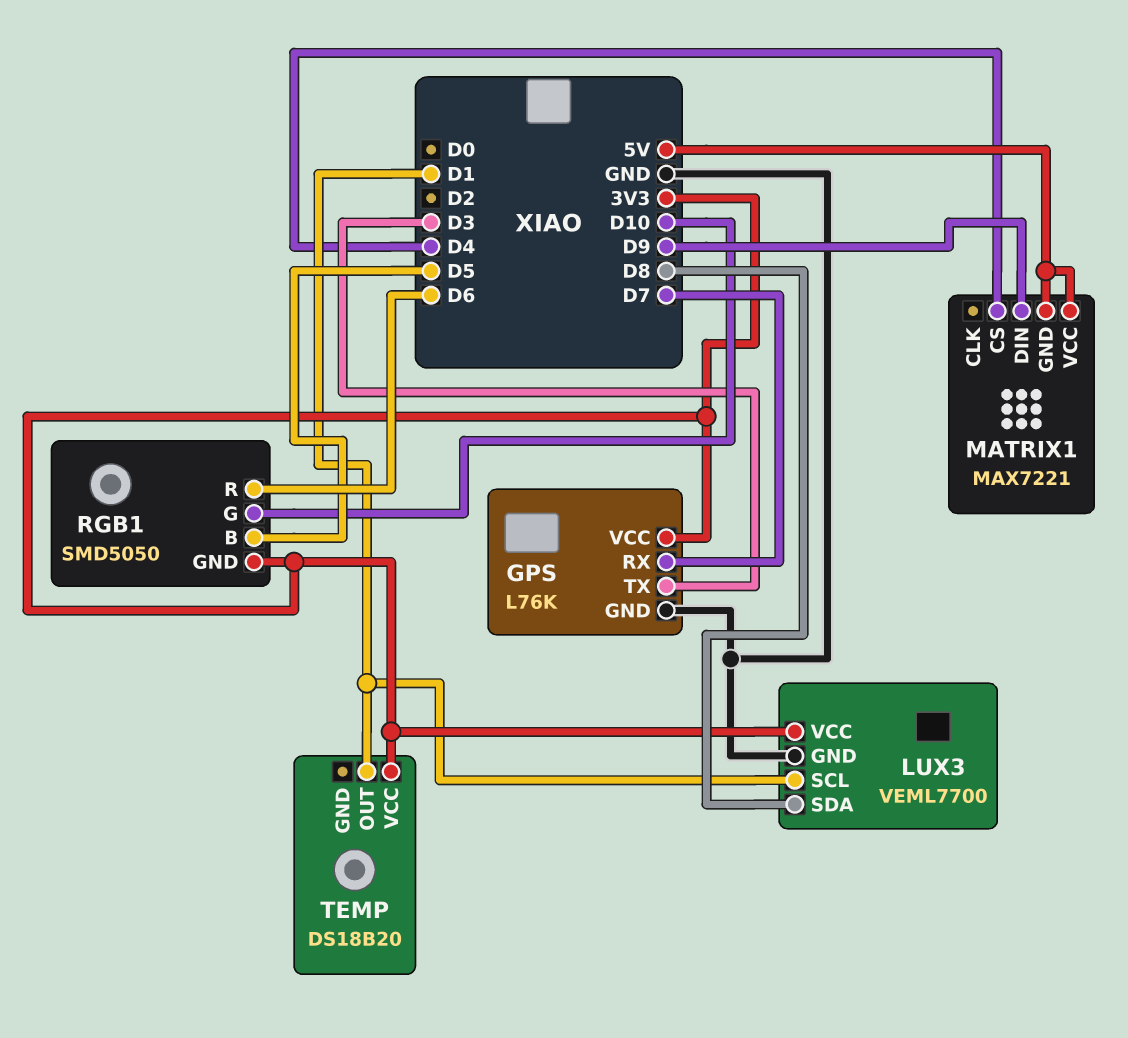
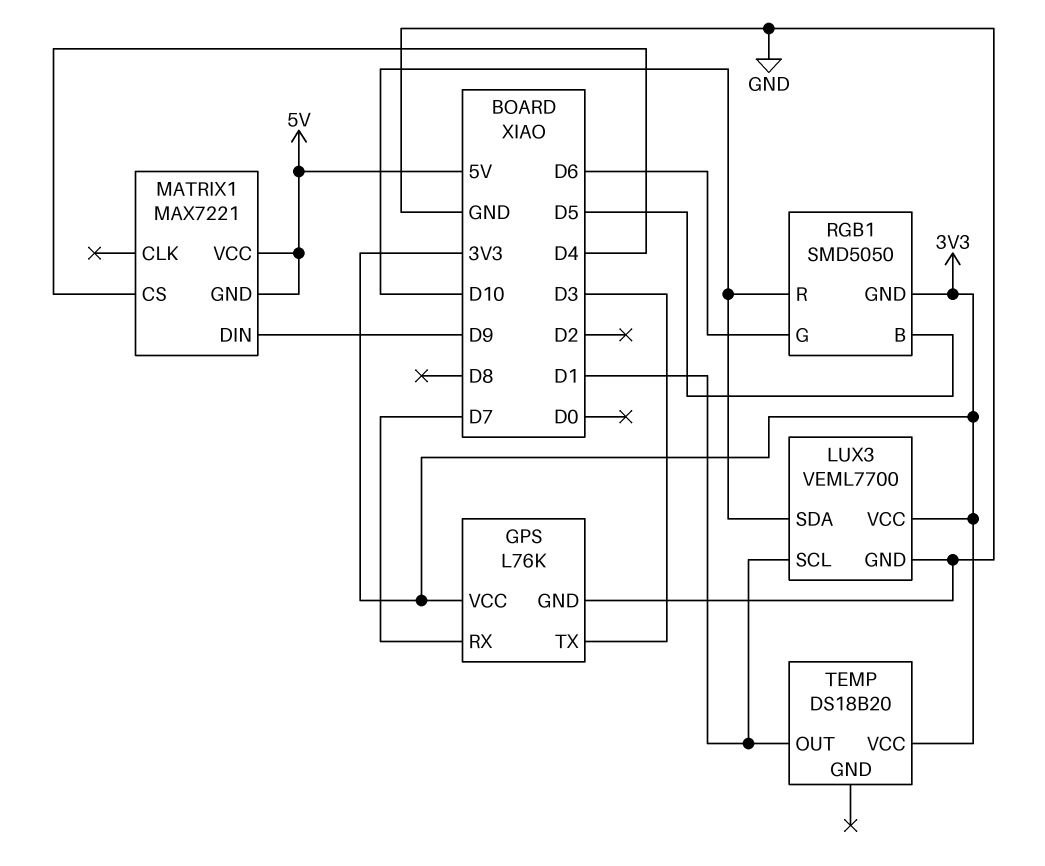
LUX3 pin SDA: D8 -> D10
RGB1 pin G: D10 -> D6
RGB1 pin R: D6 -> D10

